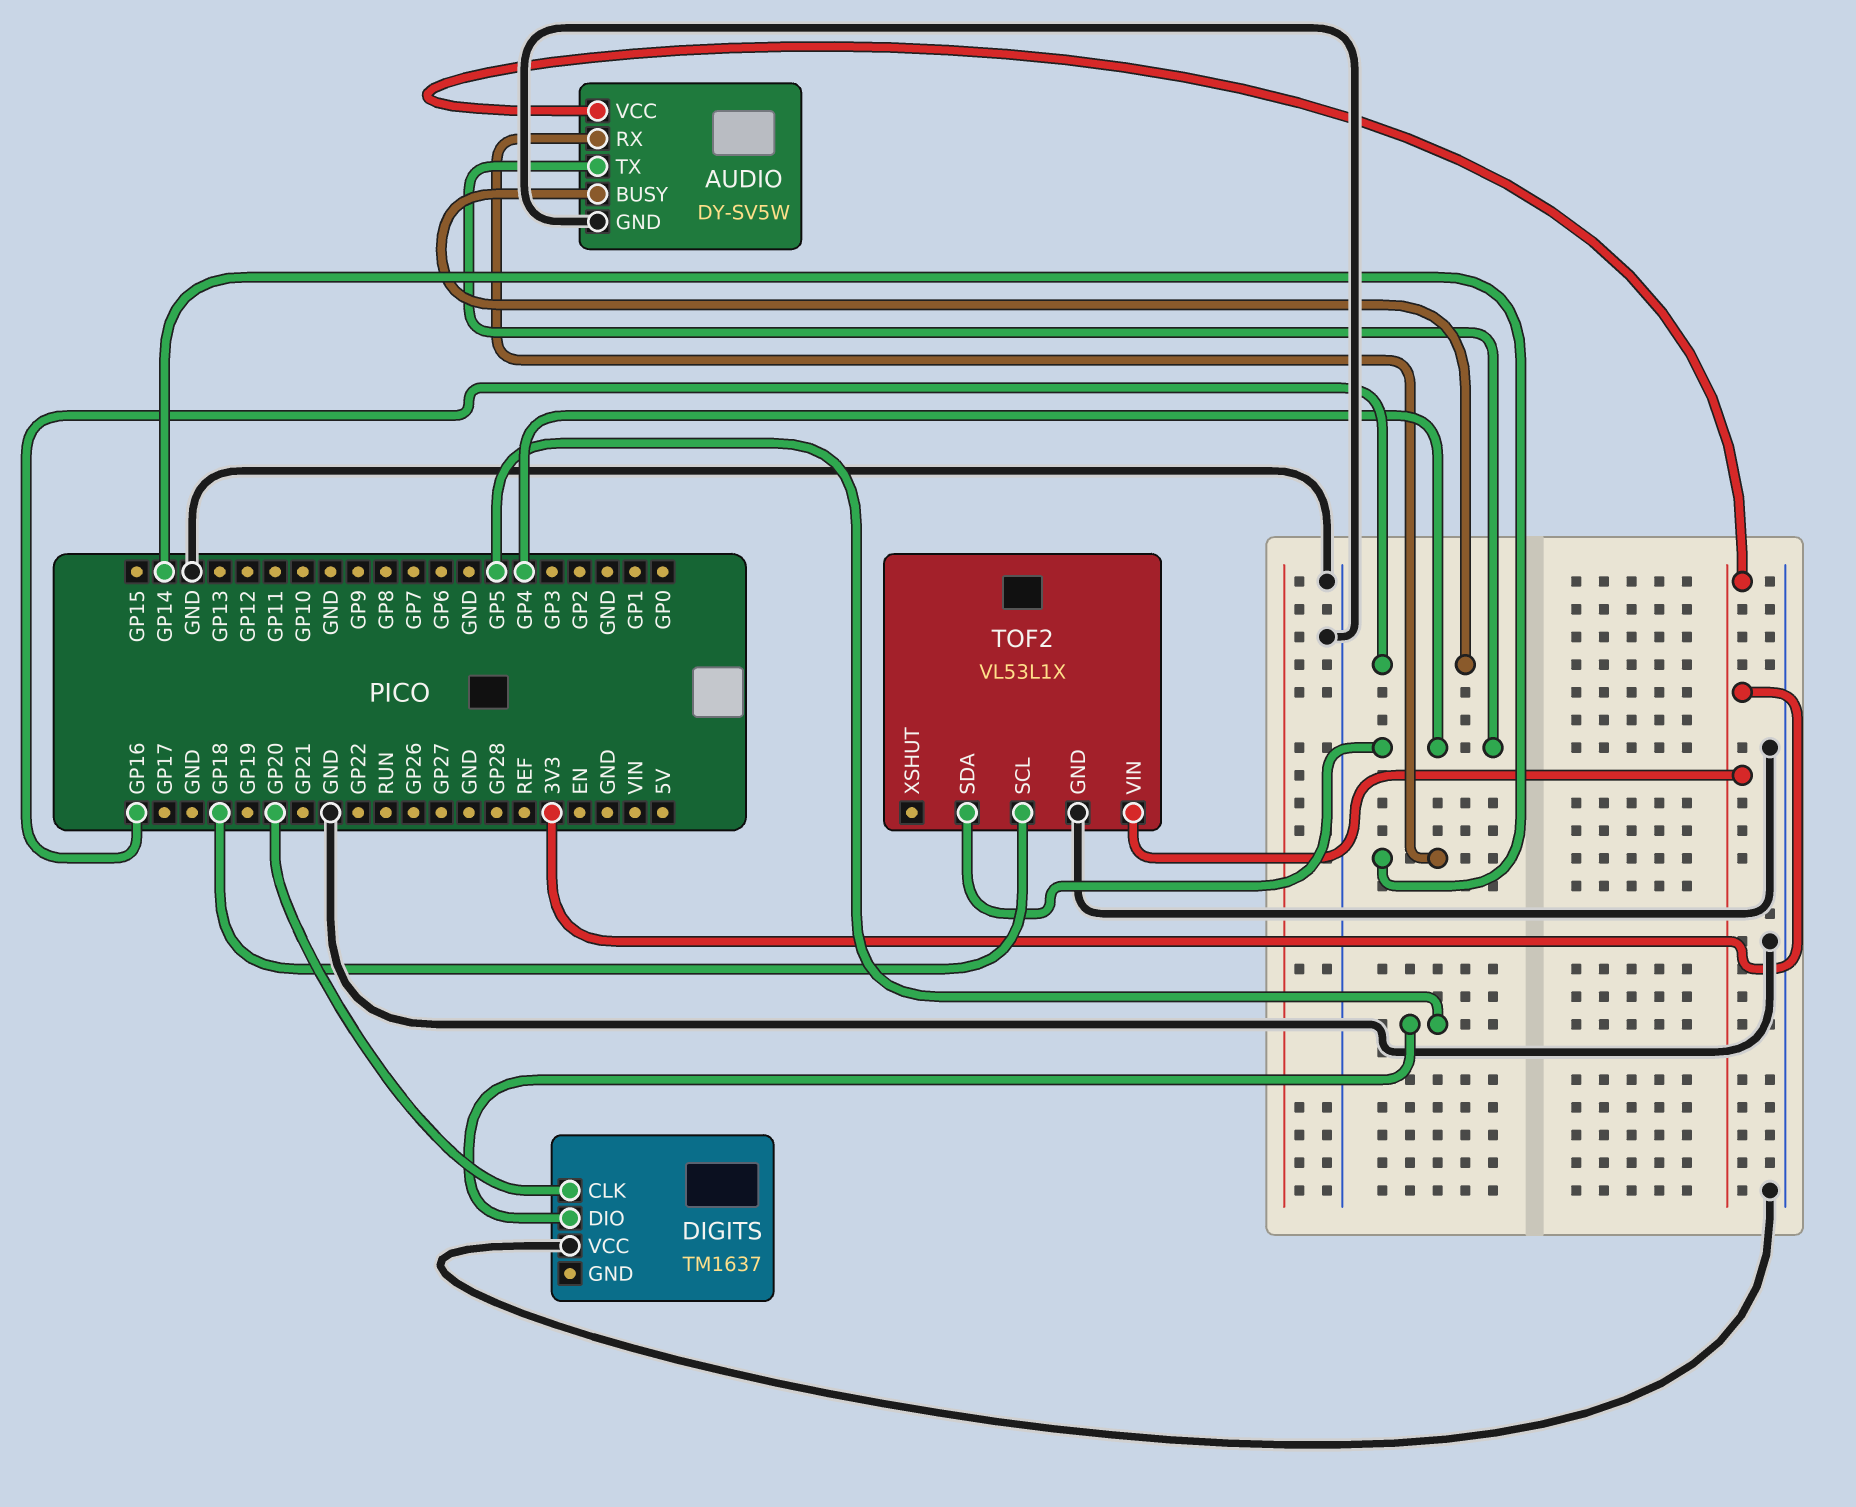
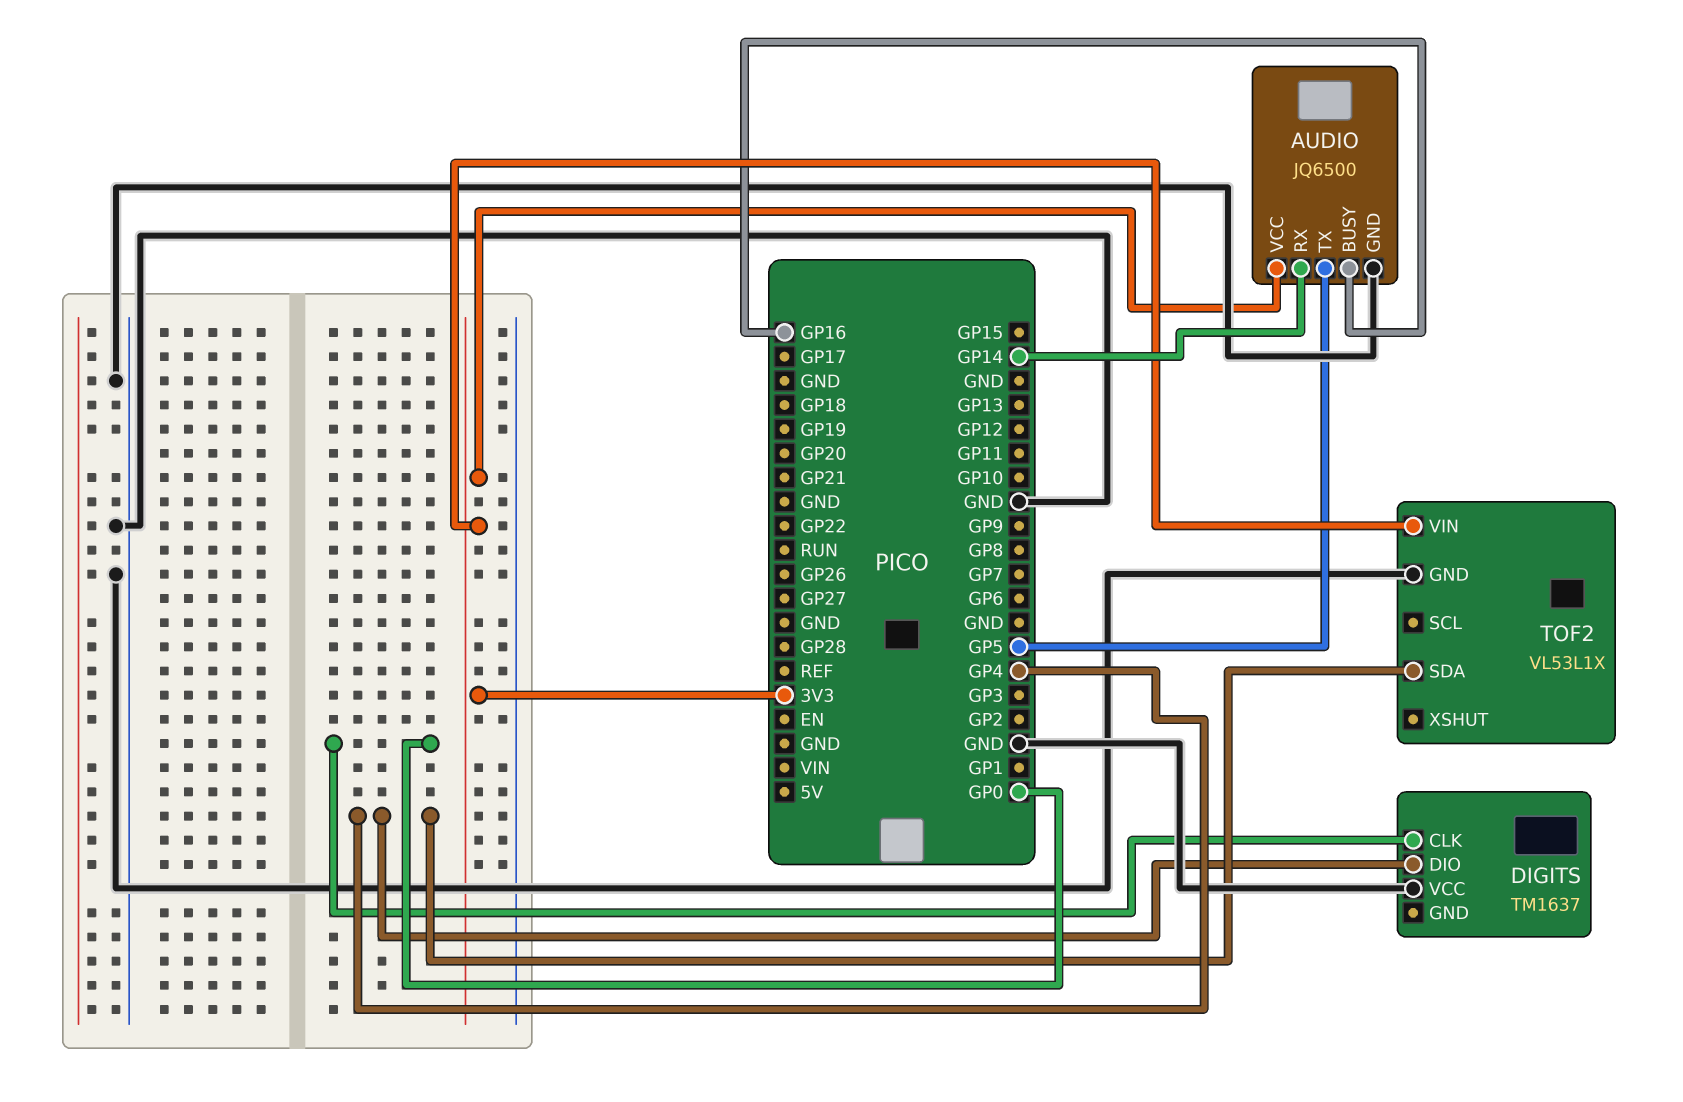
AUDIO: DY-SV5W -> JQ6500
AUDIO pin TX: GP4 -> GP5
DIGITS pin CLK: GP20 -> GP0
DIGITS pin DIO: GP5 -> GP4
TOF2 pin SCL: GP18 -> none

